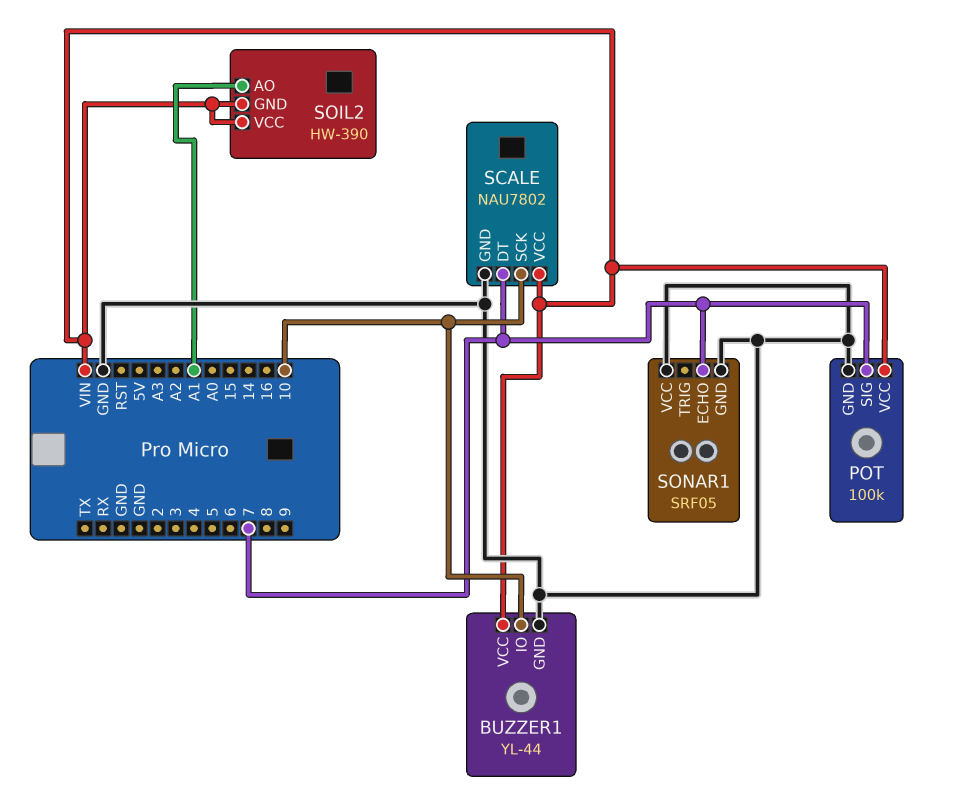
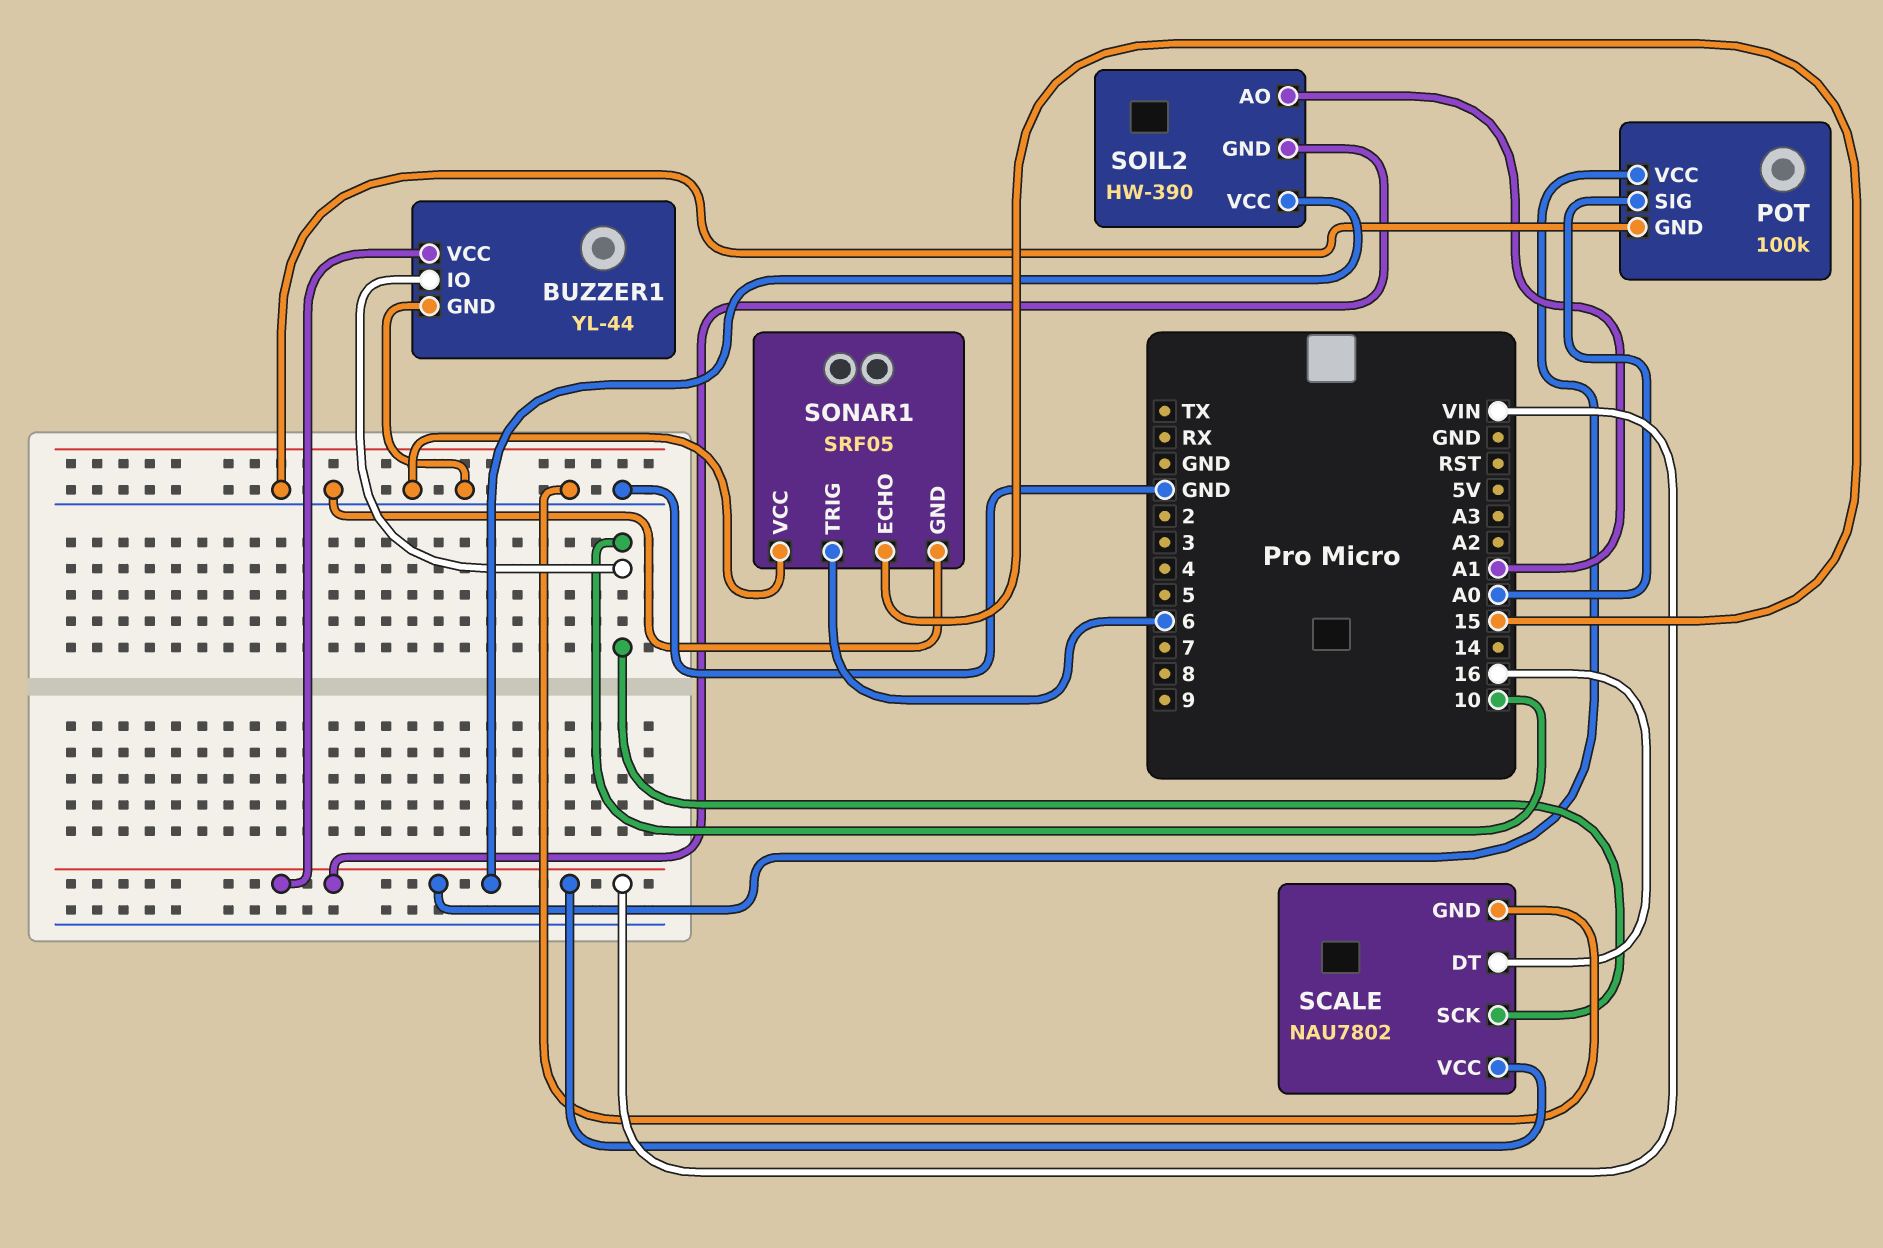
POT pin SIG: 7 -> A0
SCALE pin DT: 7 -> 16
SONAR1 pin ECHO: 7 -> 15
SONAR1 pin TRIG: none -> 6

